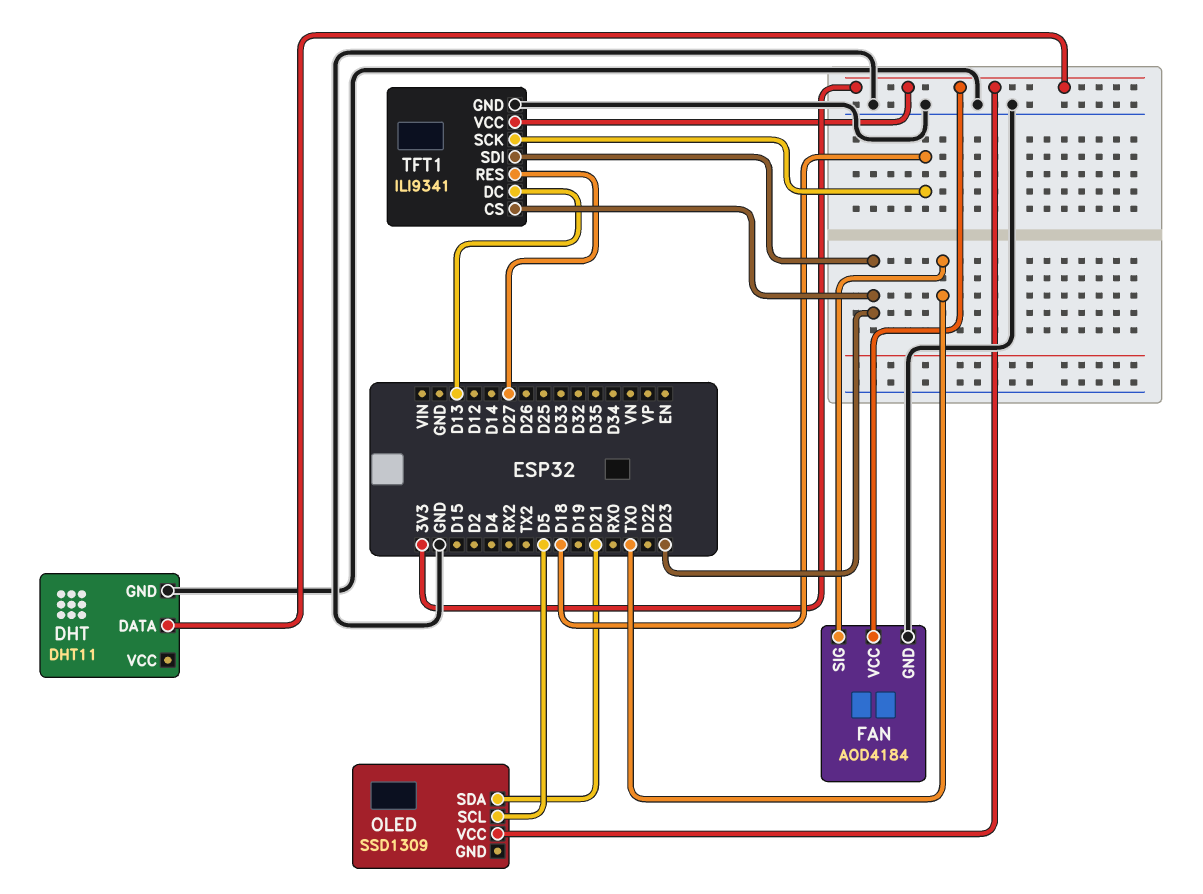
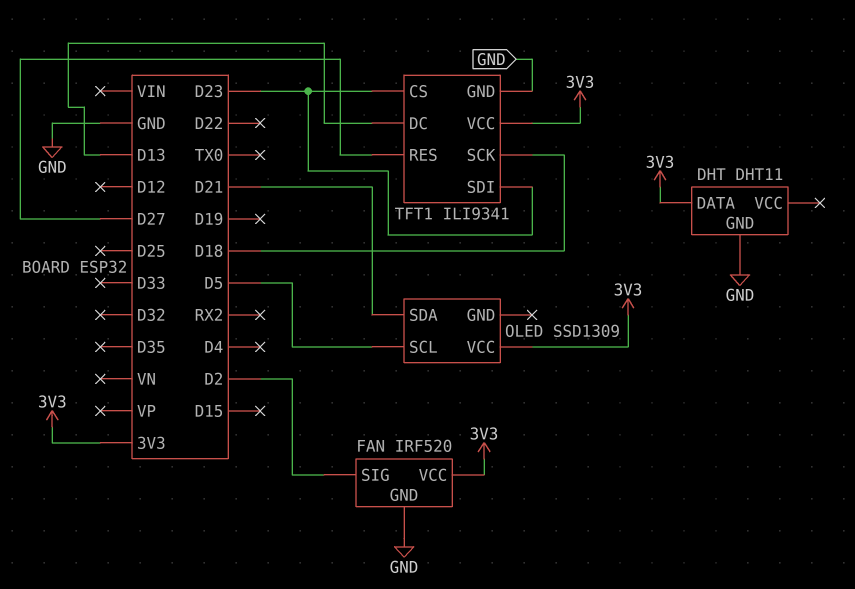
FAN: AOD4184 -> IRF520
FAN pin SIG: TX0 -> D2

